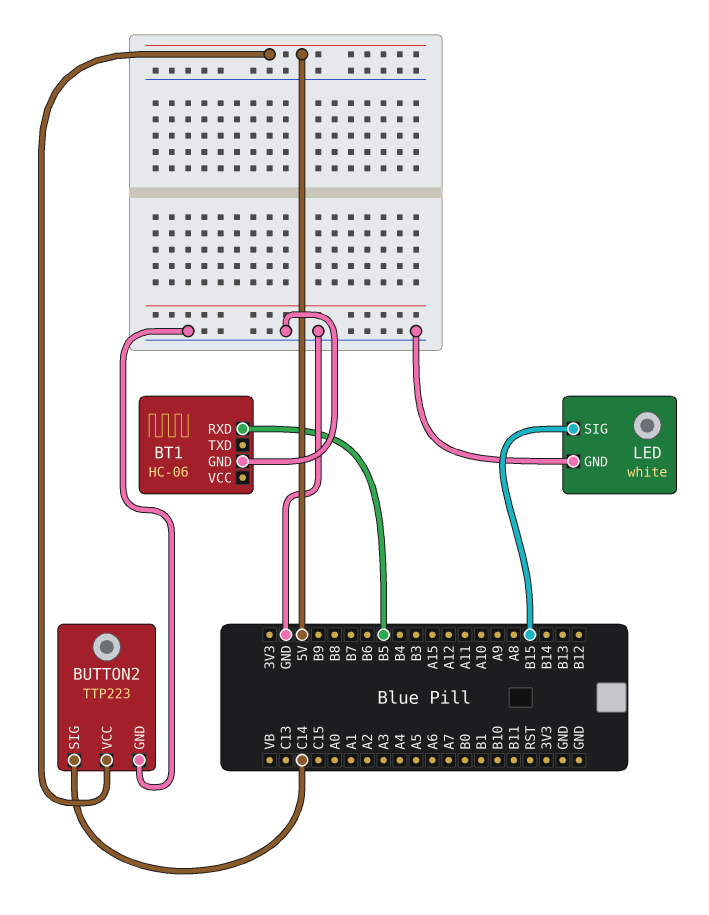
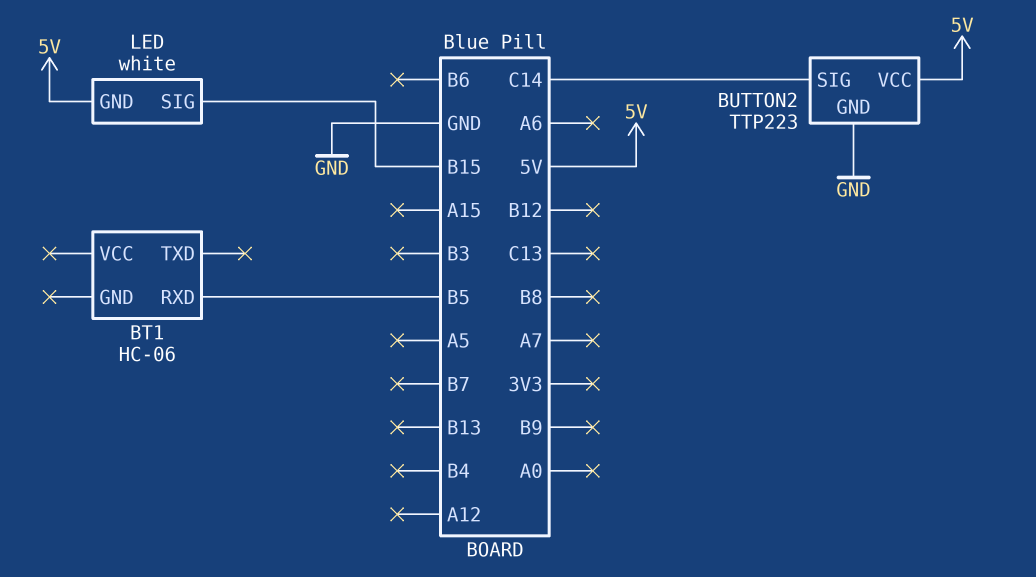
BT1 pin GND: GND -> none
LED pin GND: GND -> 5V

